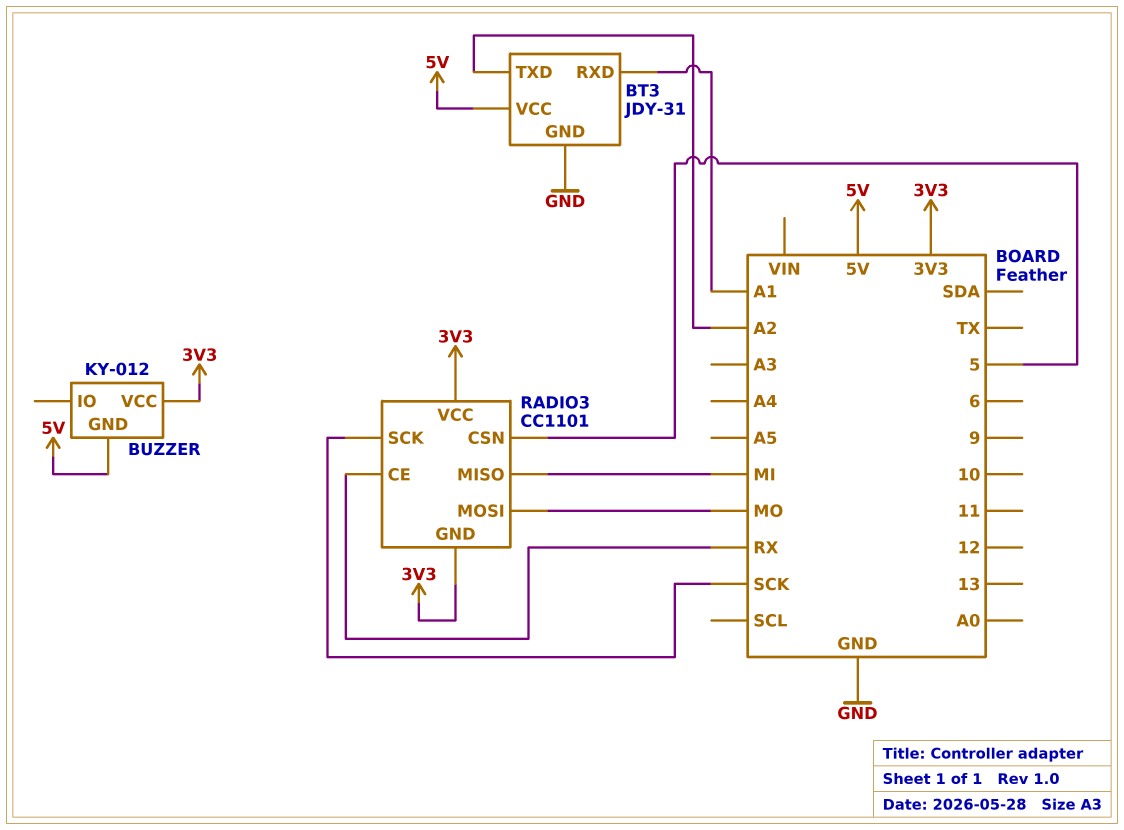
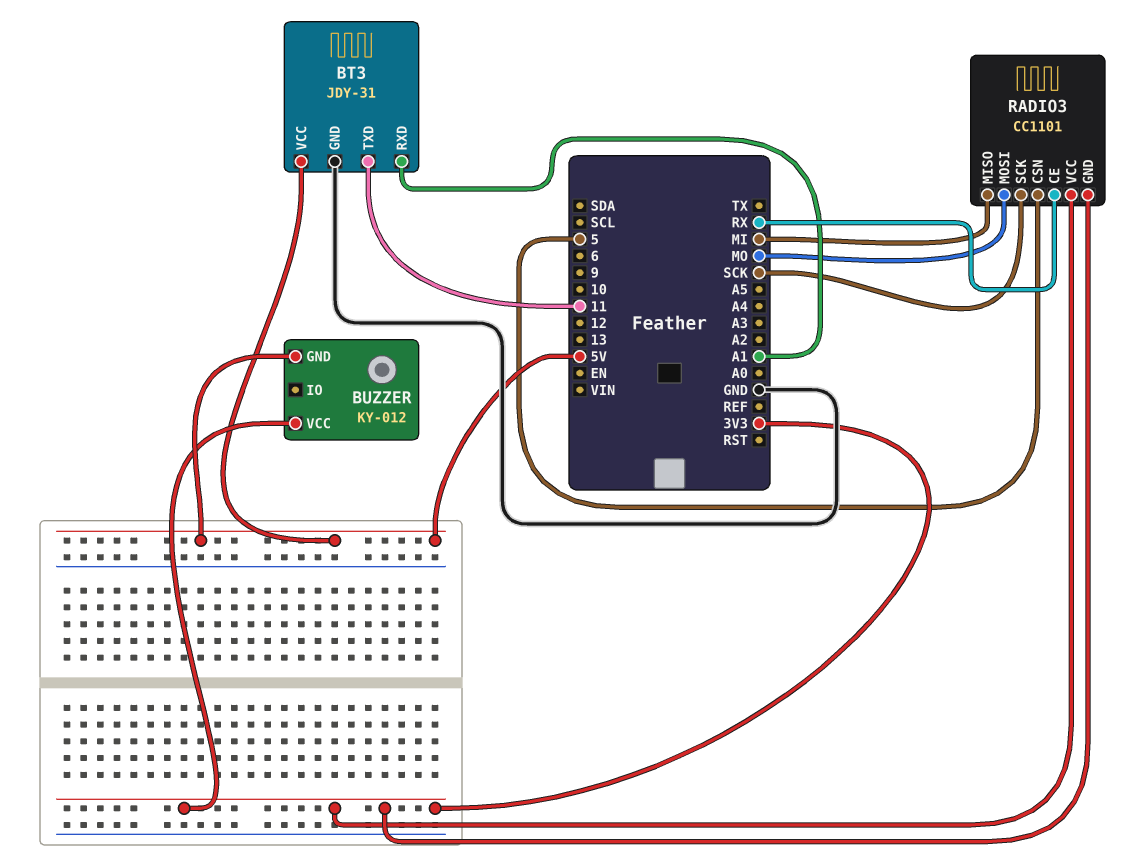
BT3 pin TXD: A2 -> 11

